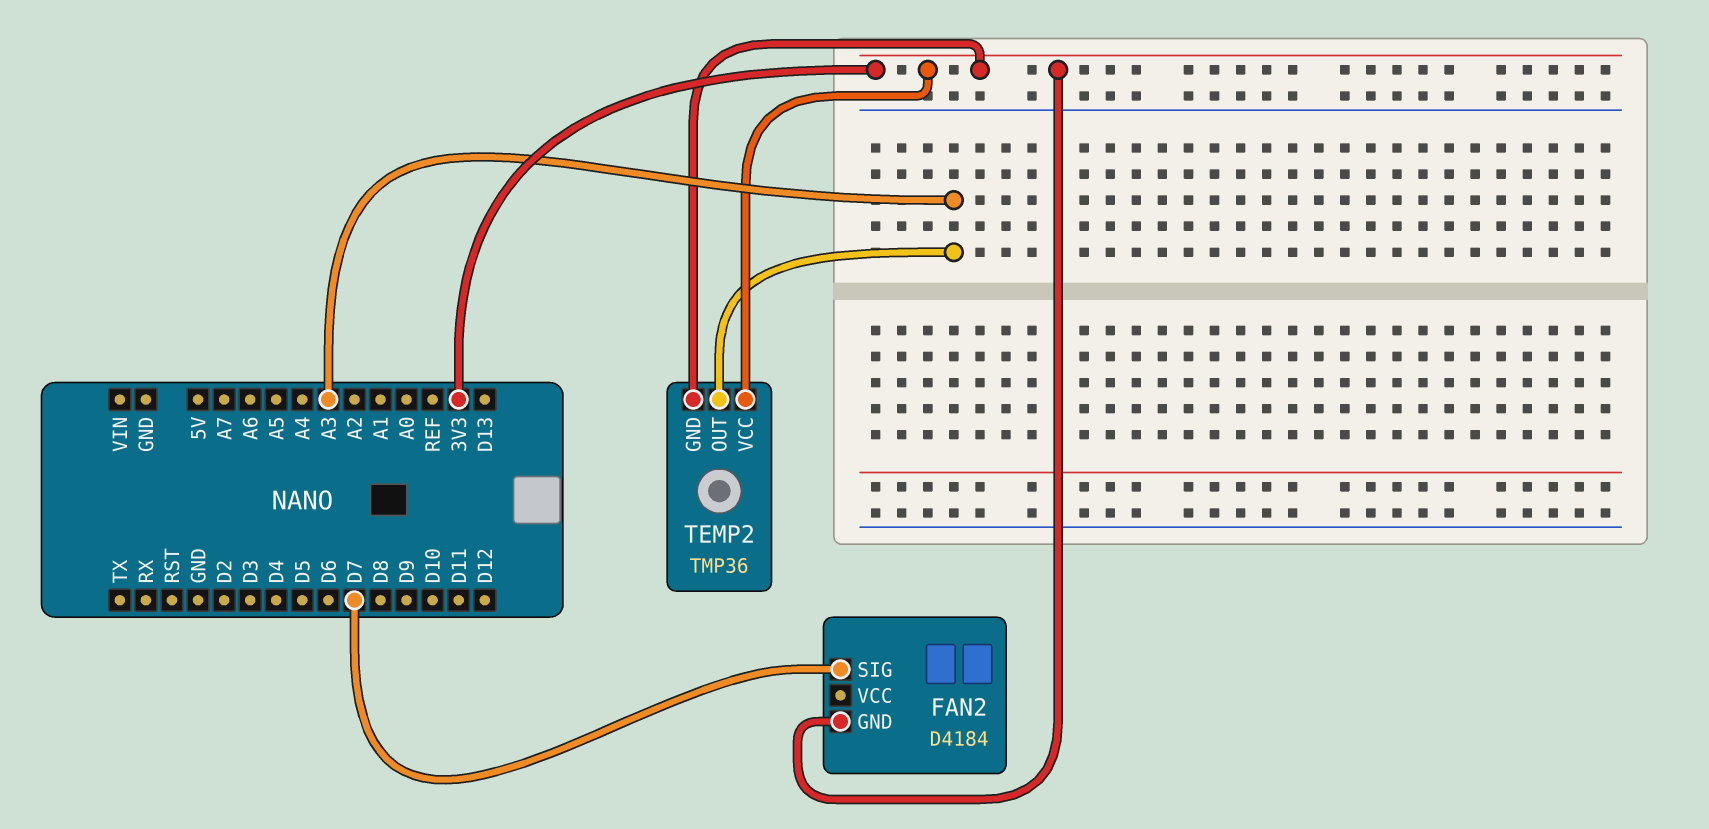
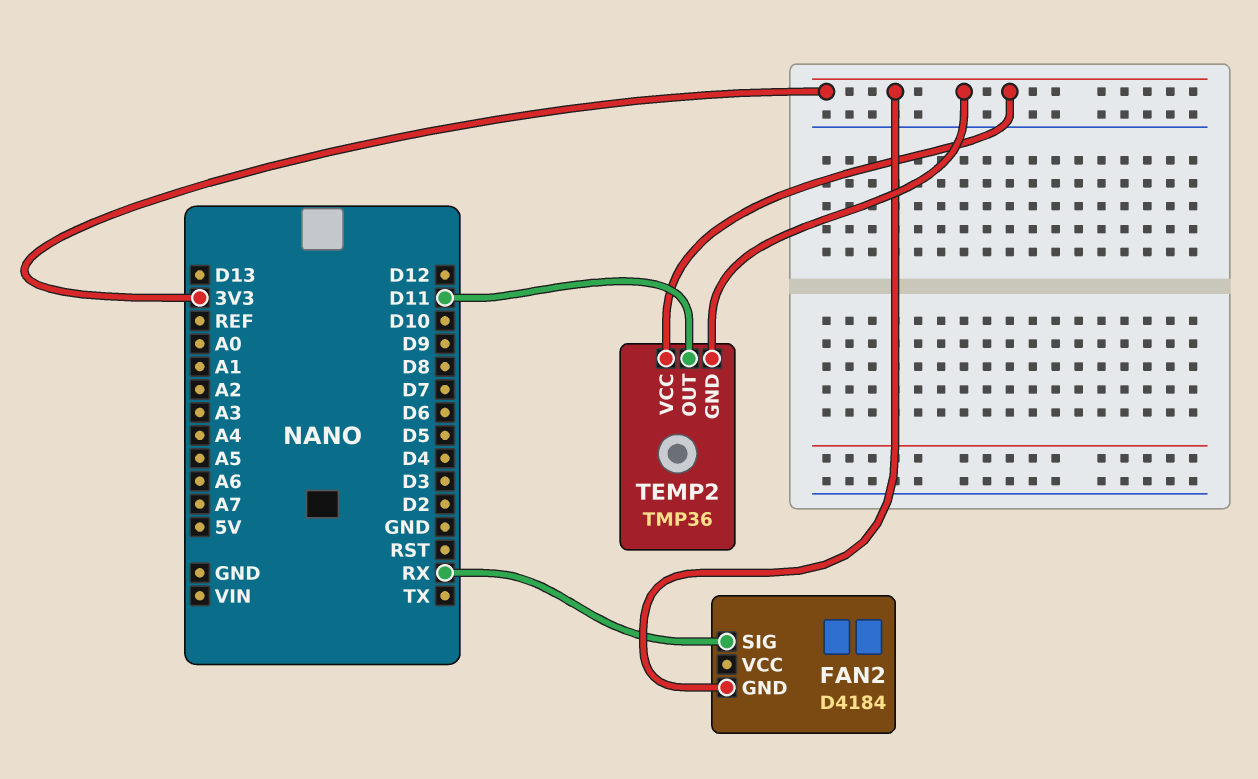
FAN2 pin SIG: D7 -> RX
TEMP2 pin OUT: A3 -> D11

